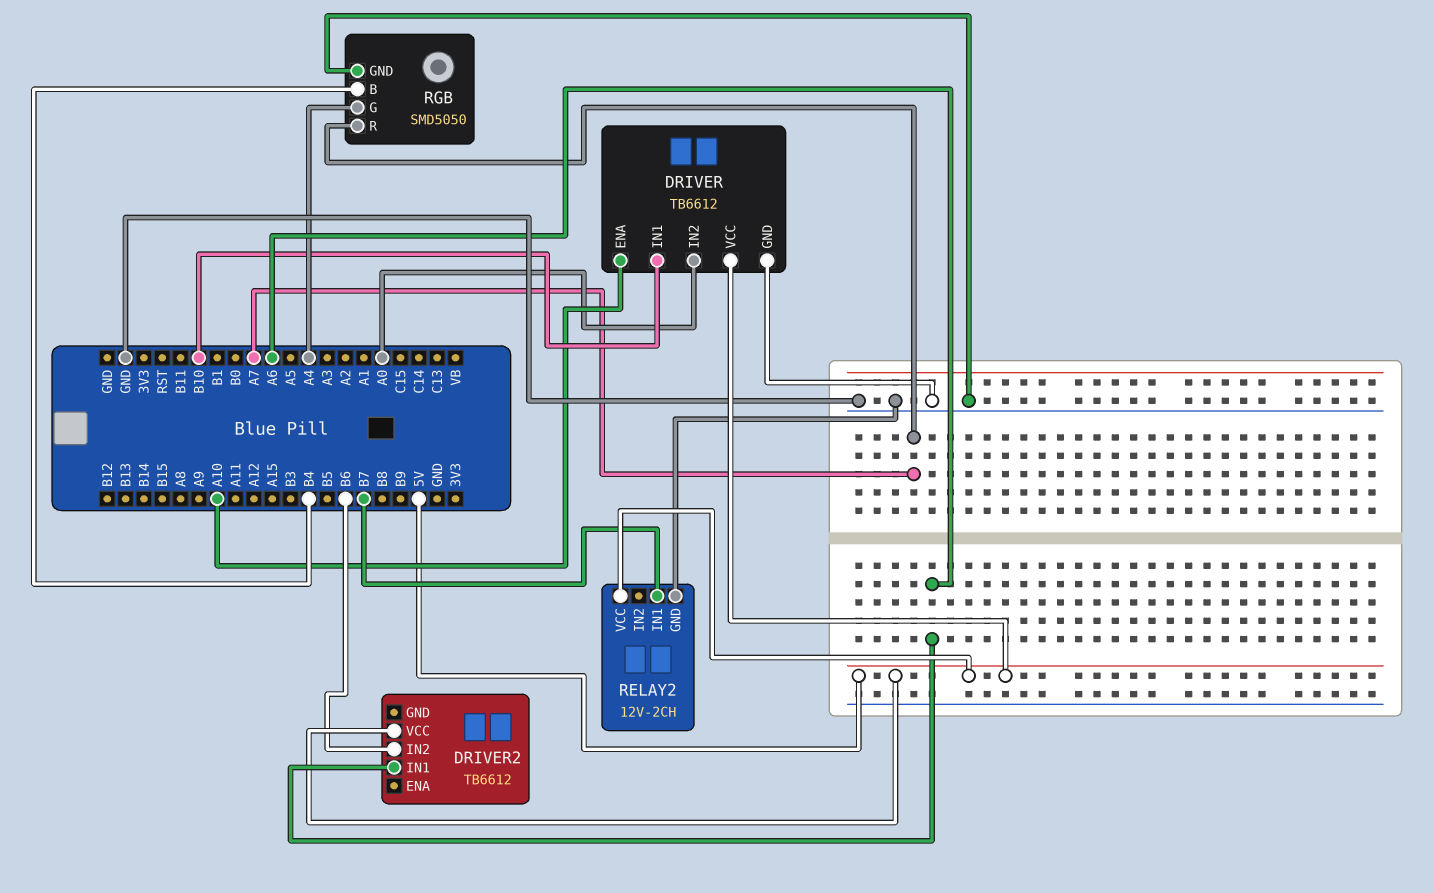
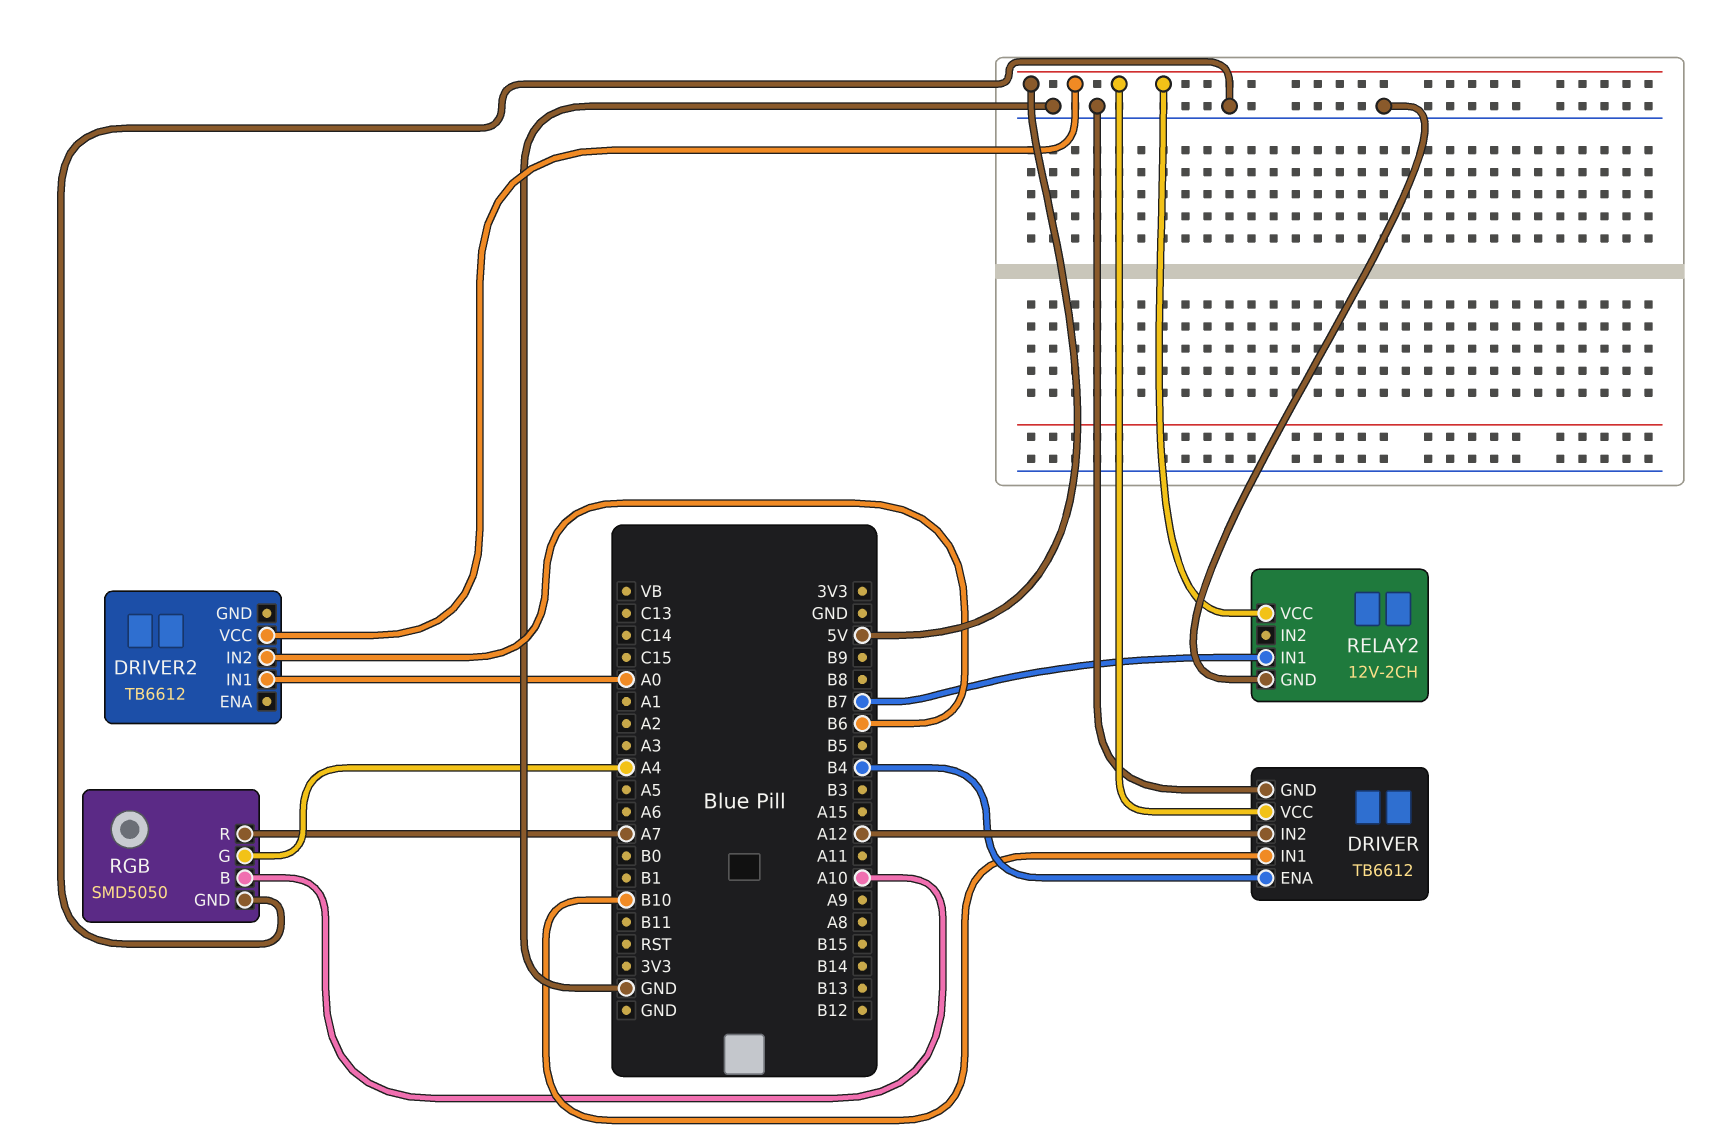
DRIVER pin ENA: A10 -> B4
DRIVER pin IN2: A0 -> A12
DRIVER2 pin IN1: A6 -> A0
RGB pin B: B4 -> A10

